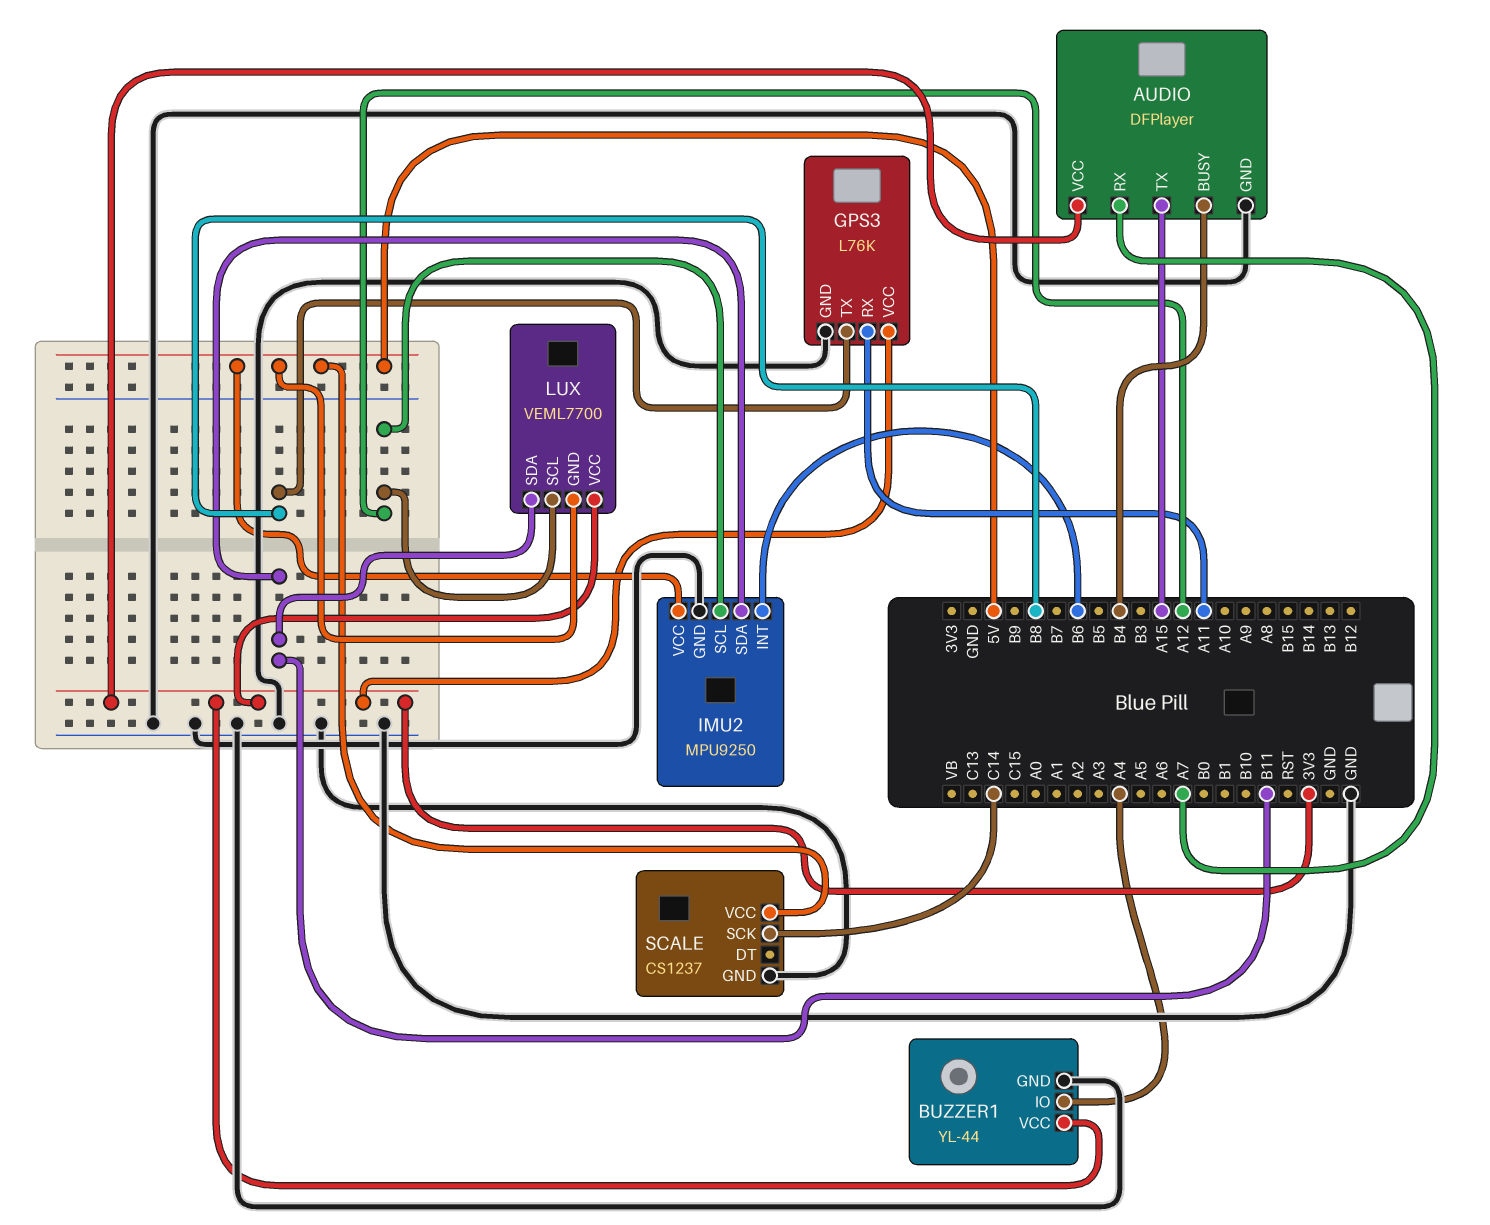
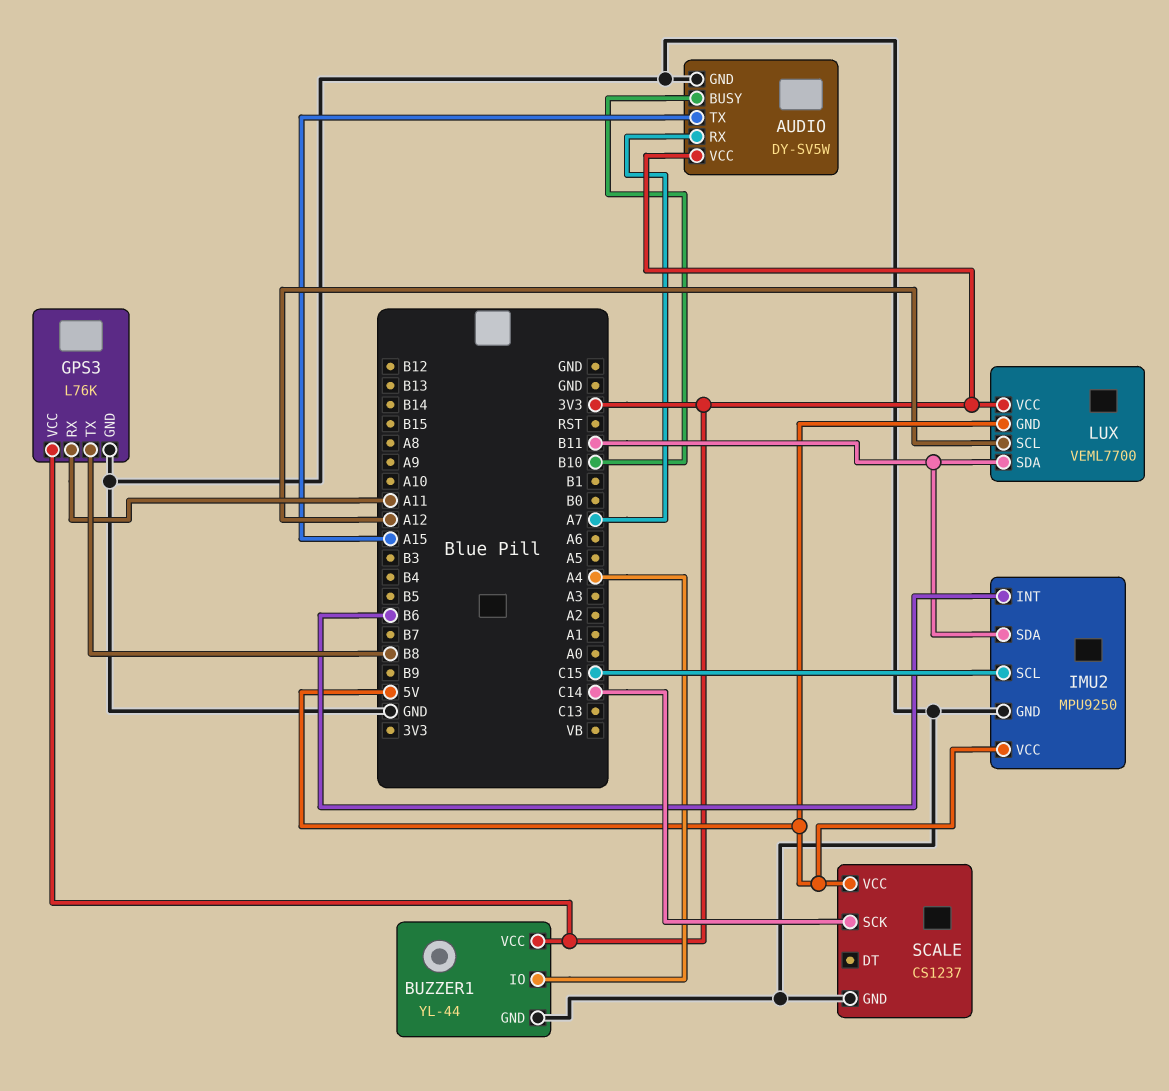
AUDIO: DFPlayer -> DY-SV5W
AUDIO pin BUSY: B4 -> B10
IMU2 pin SCL: A12 -> C15

